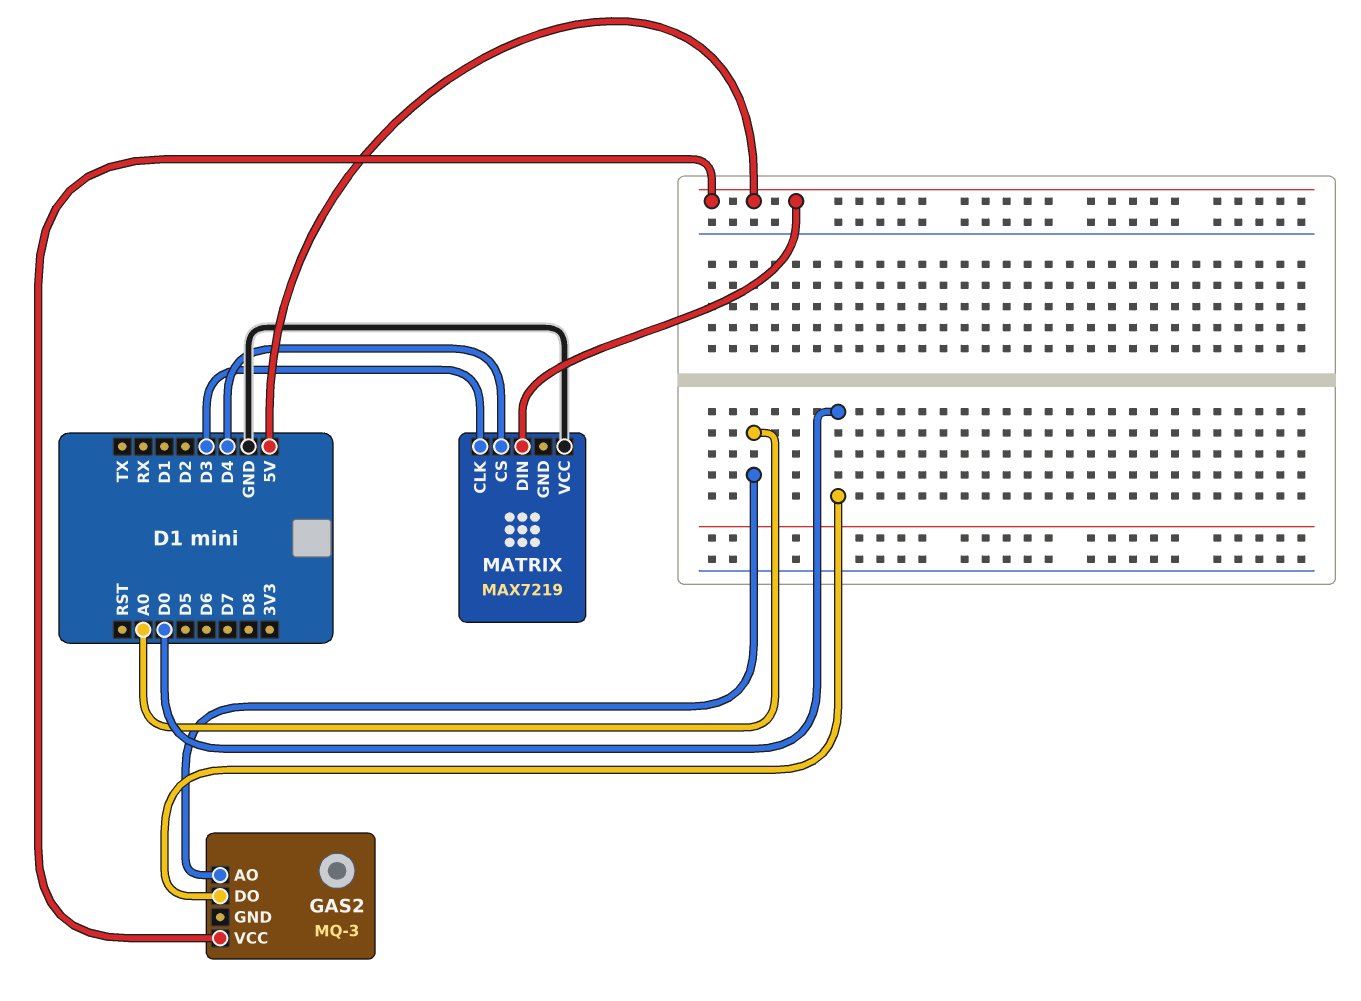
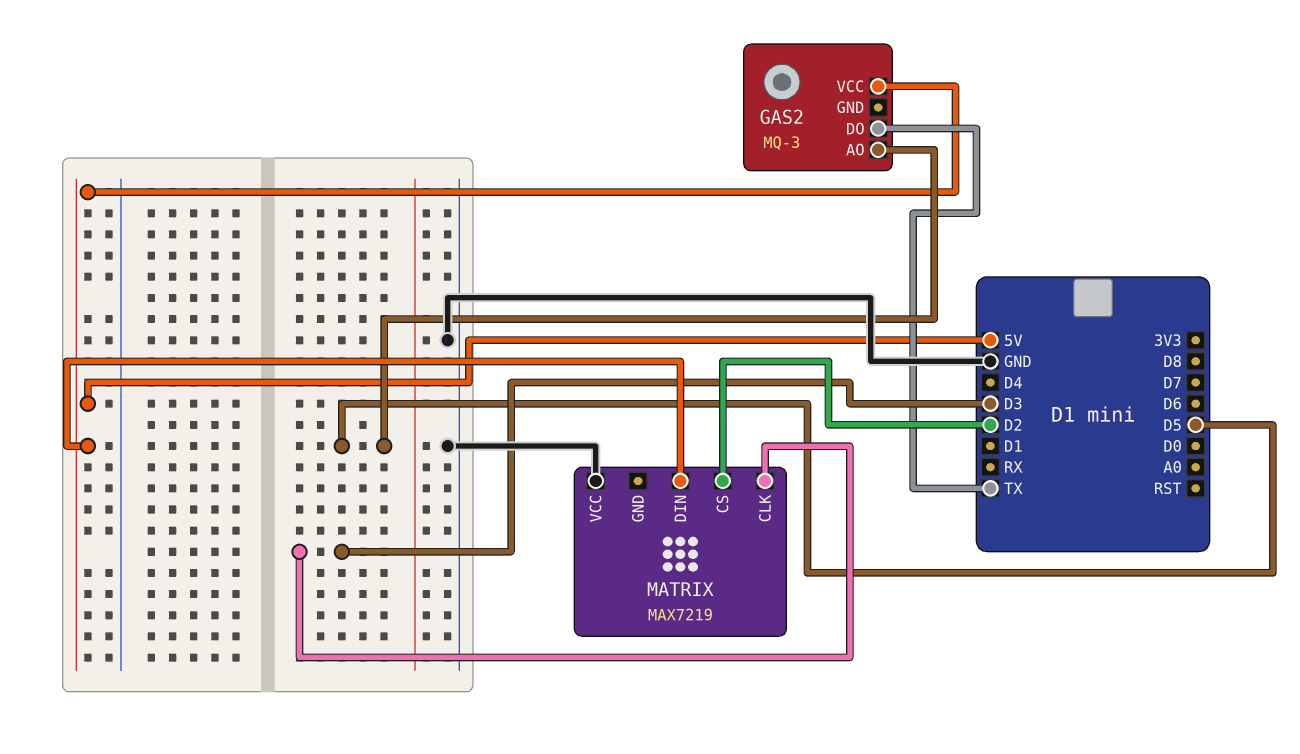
GAS2 pin AO: A0 -> D5
GAS2 pin DO: D0 -> TX
MATRIX pin CS: D4 -> D2

